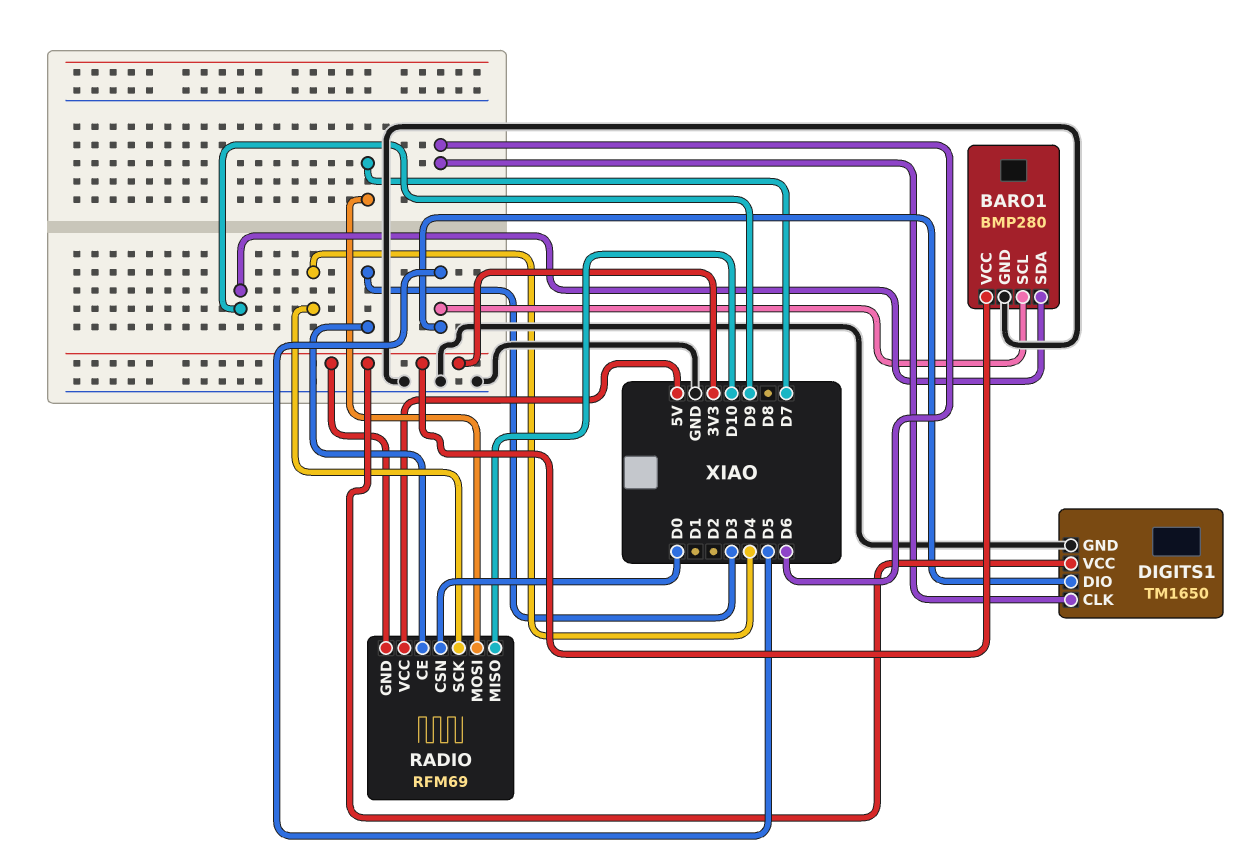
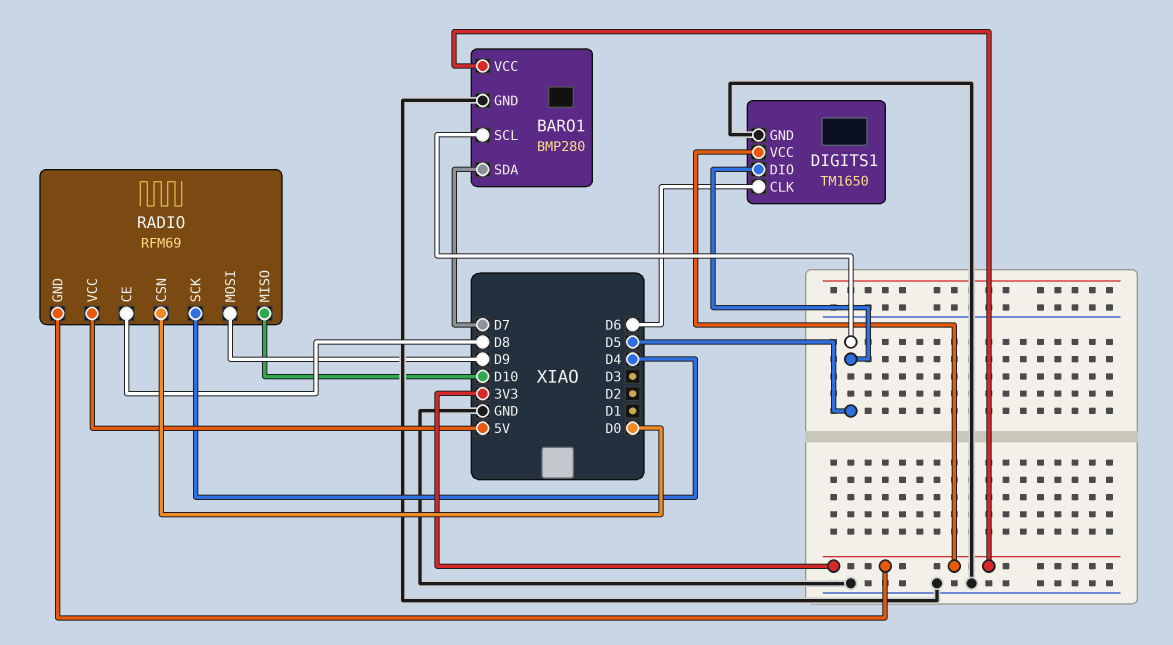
BARO1 pin SDA: D9 -> D7
RADIO pin CE: D3 -> D8
RADIO pin MOSI: D7 -> D9

